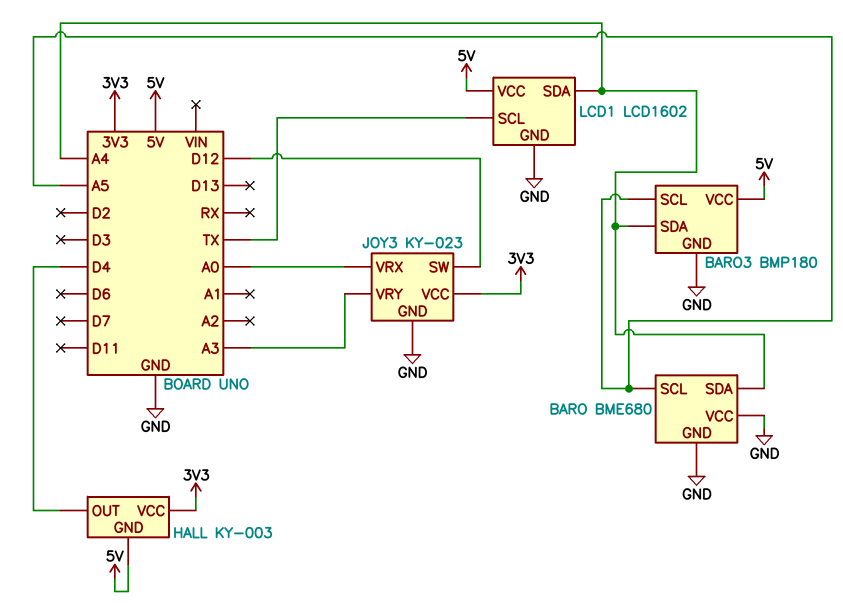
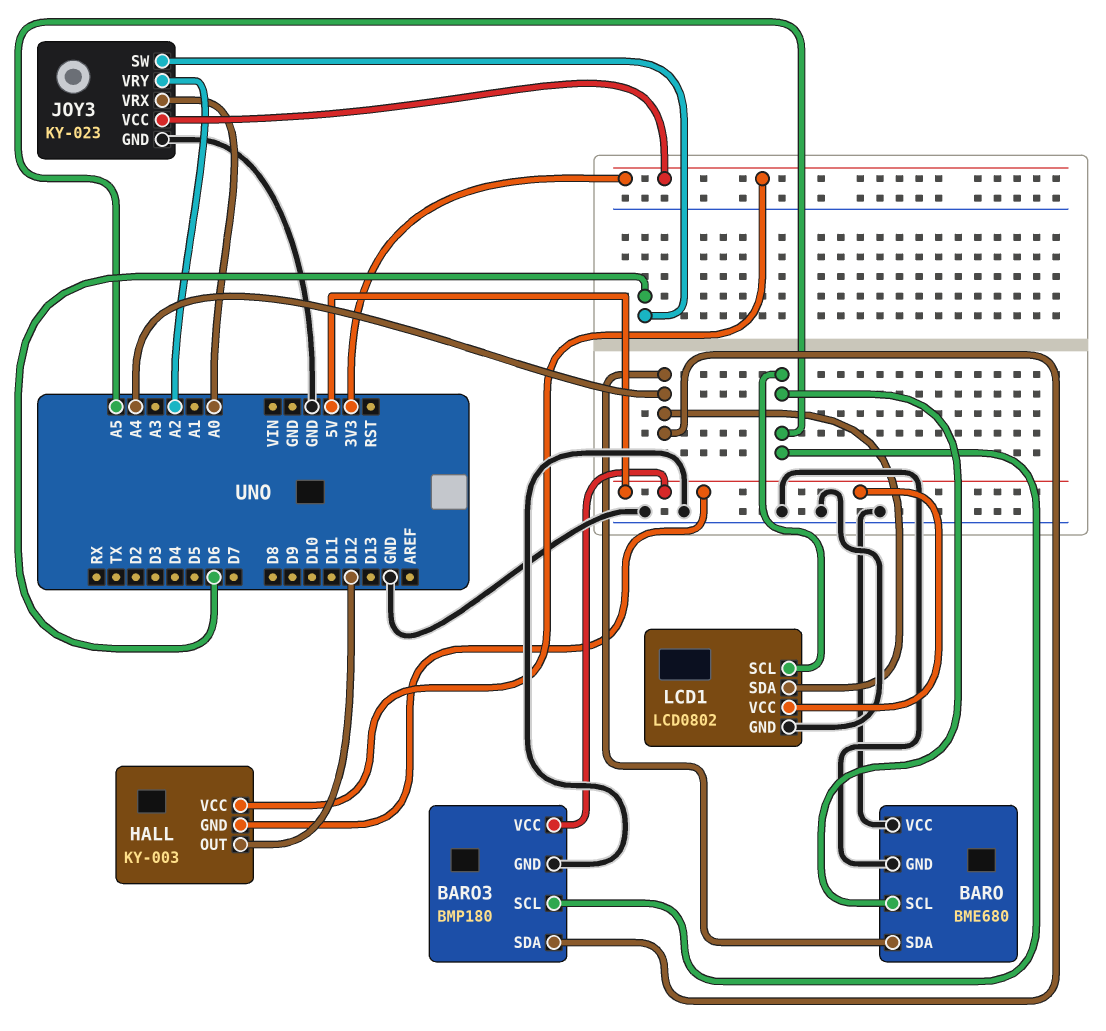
HALL pin OUT: D4 -> D12
JOY3 pin SW: D12 -> D6
JOY3 pin VRY: A3 -> A2
LCD1: LCD1602 -> LCD0802
LCD1 pin SCL: TX -> A5

